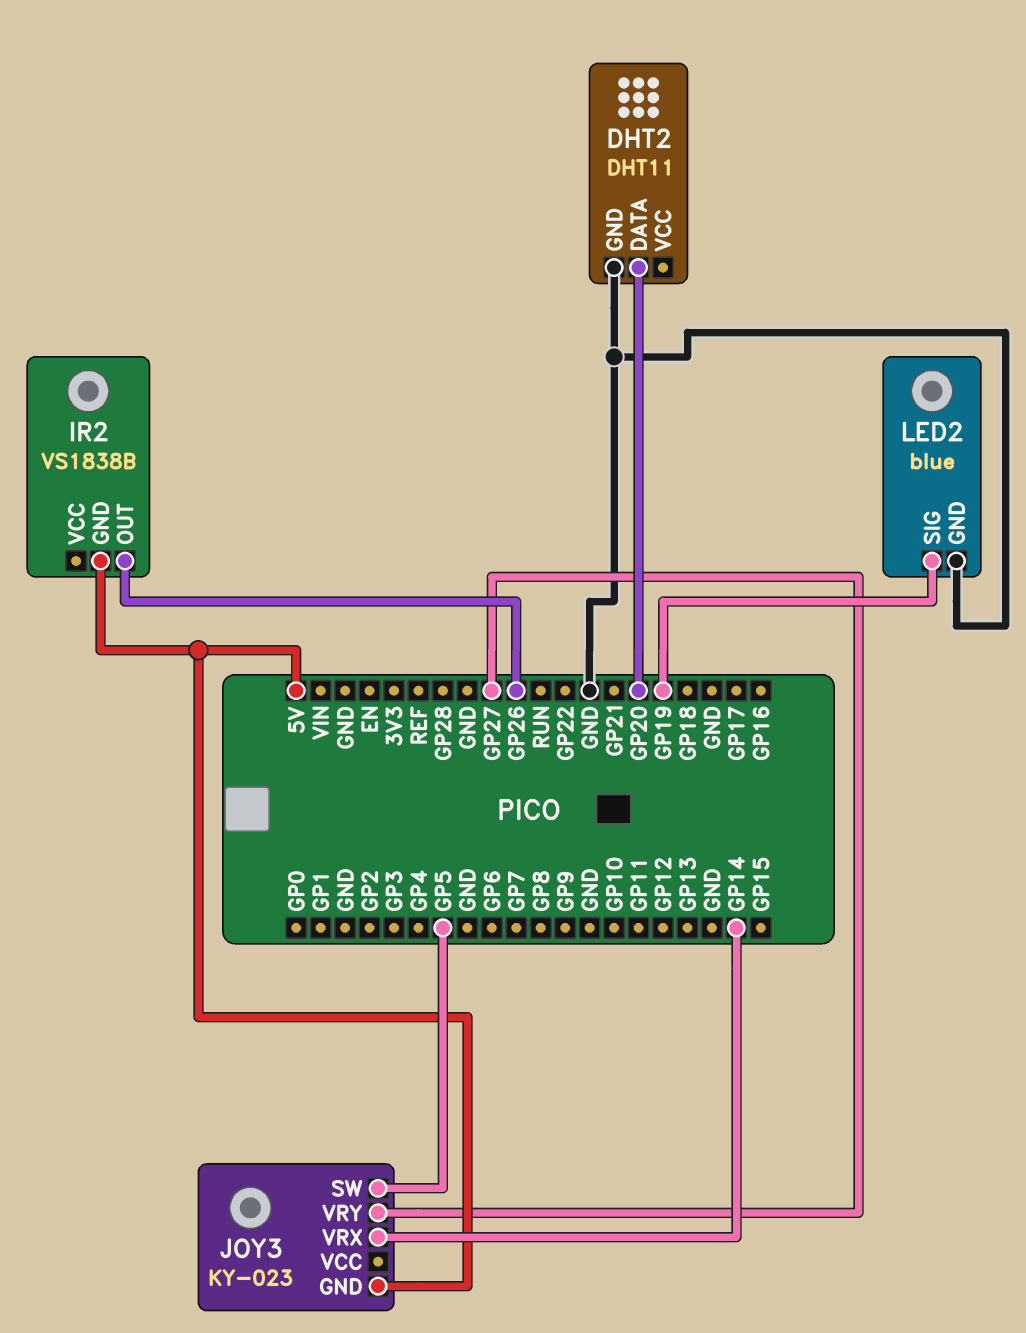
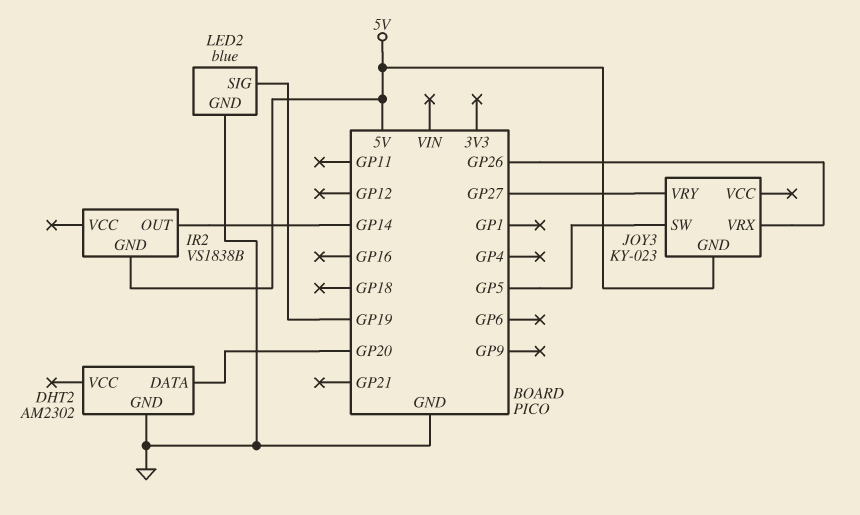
DHT2: DHT11 -> AM2302
IR2 pin OUT: GP26 -> GP14
JOY3 pin VRX: GP14 -> GP26

